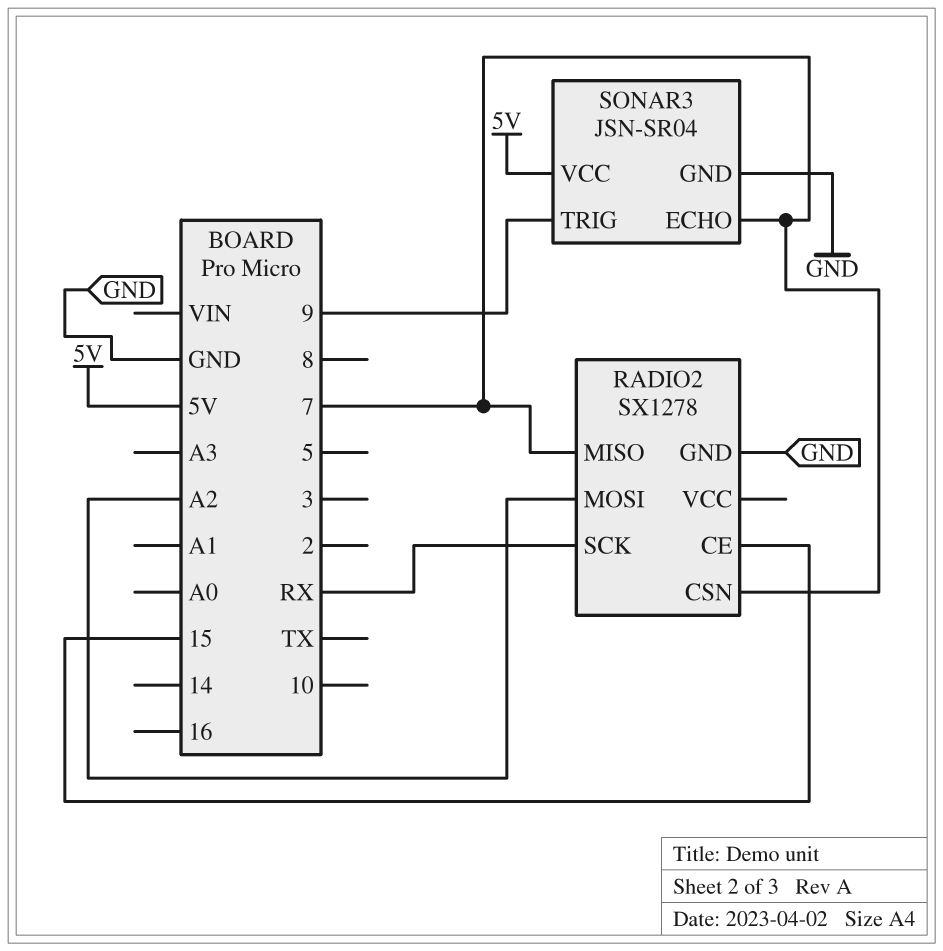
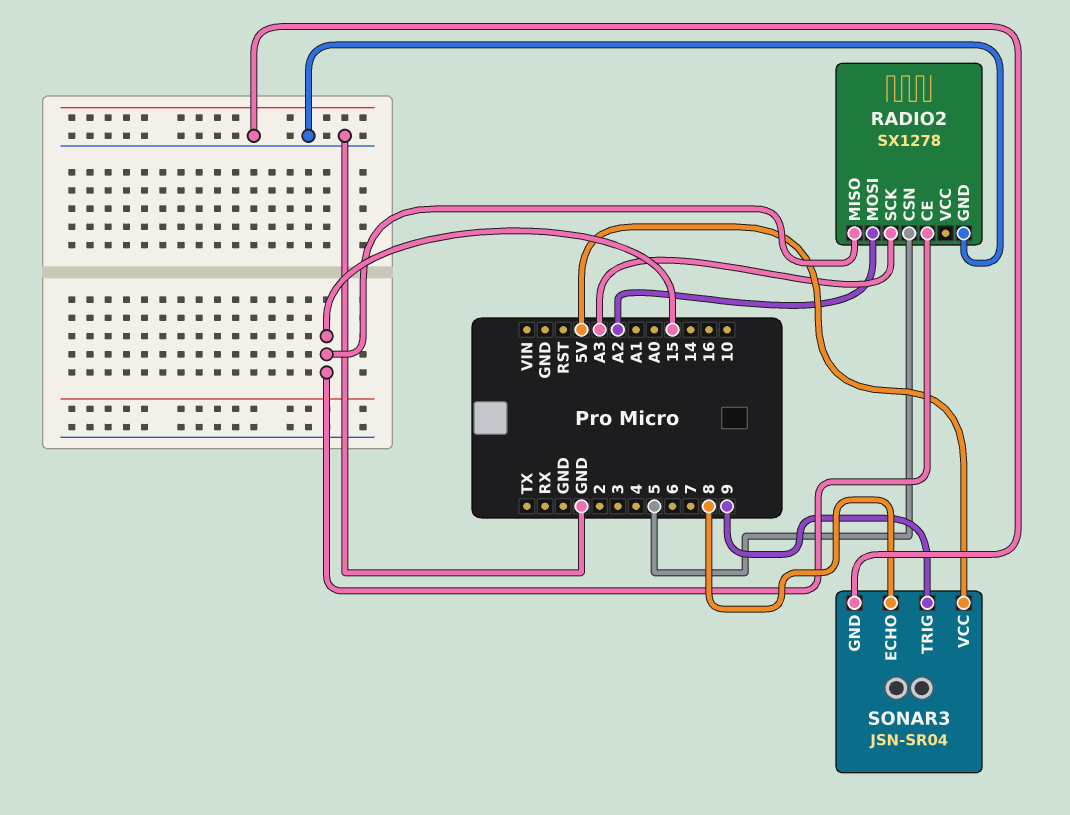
RADIO2 pin CSN: 7 -> 5
RADIO2 pin MISO: 7 -> 15
RADIO2 pin SCK: RX -> A3
SONAR3 pin ECHO: 7 -> 8

